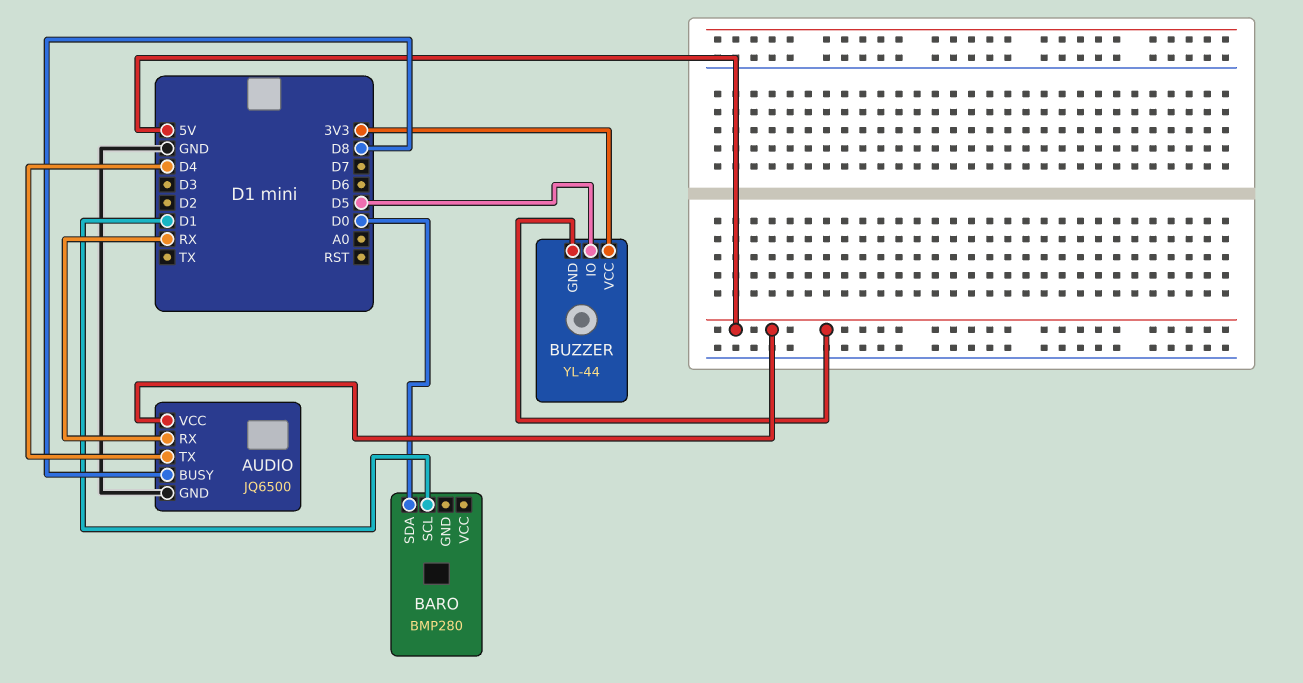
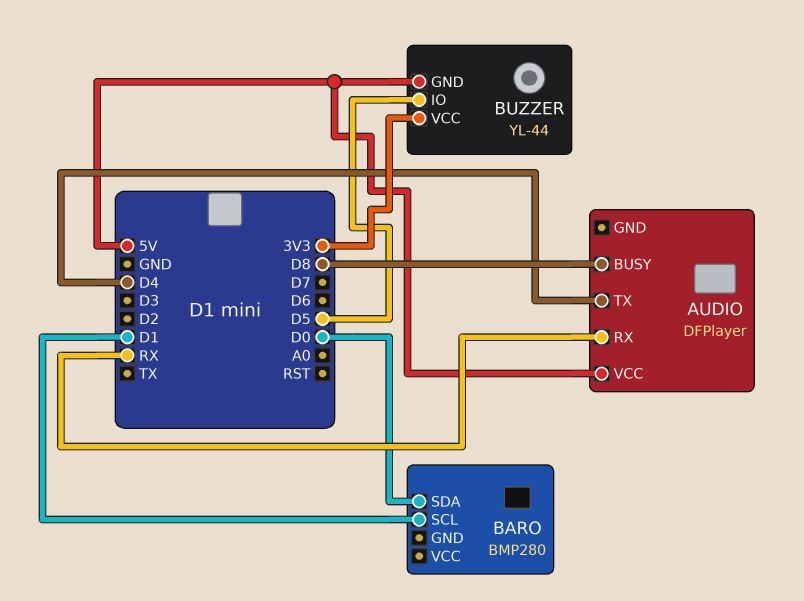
AUDIO: JQ6500 -> DFPlayer
AUDIO pin GND: GND -> none

